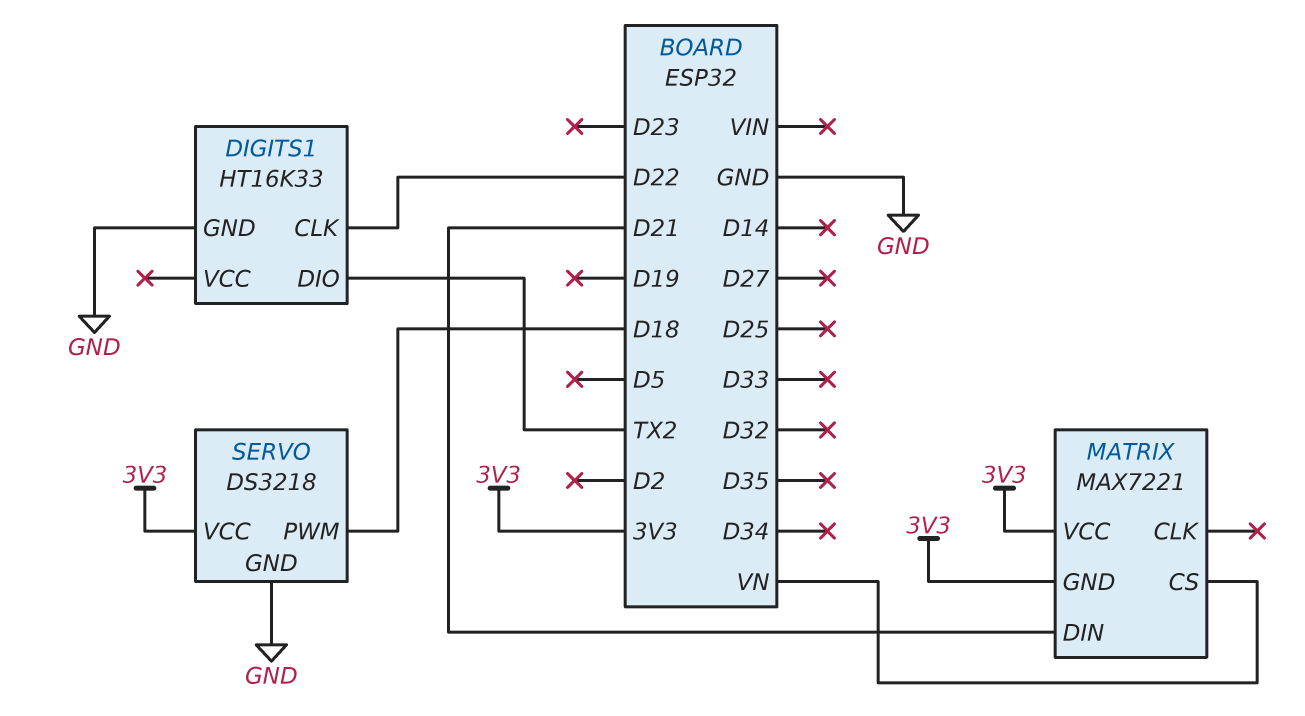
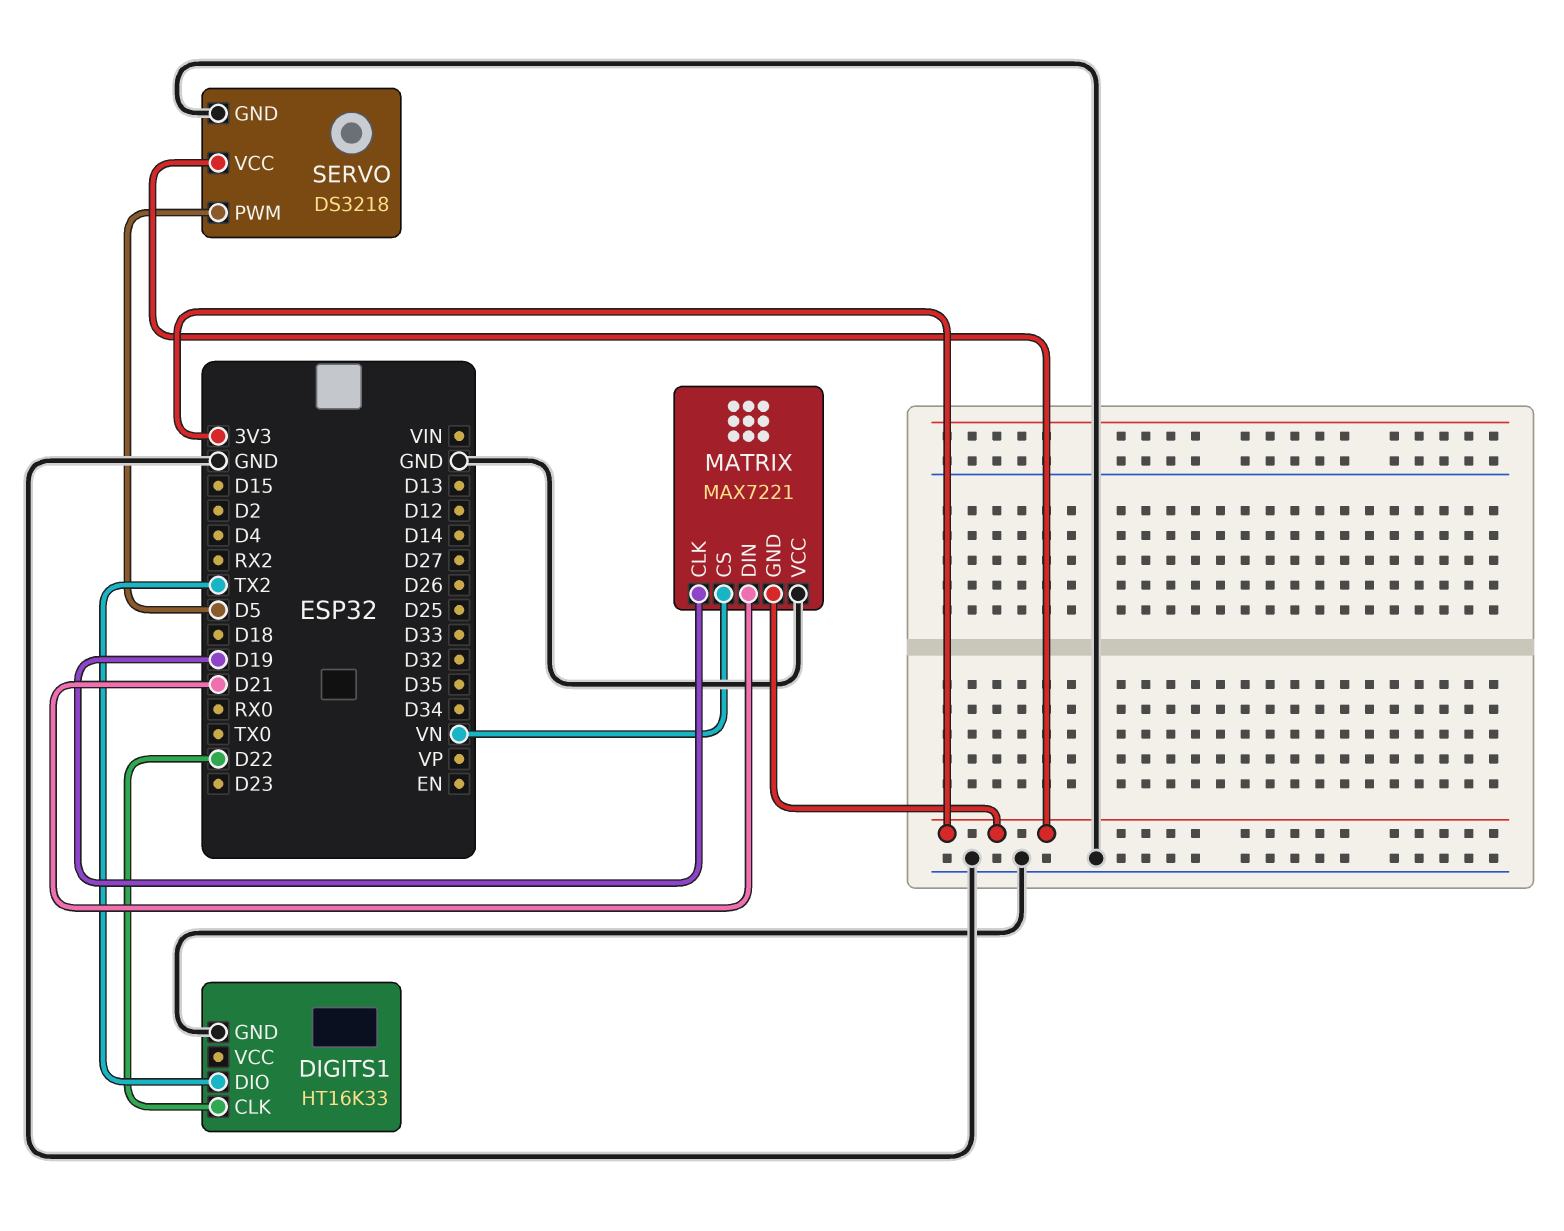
MATRIX pin CLK: none -> D19
MATRIX pin VCC: 3V3 -> GND
SERVO pin PWM: D18 -> D5

